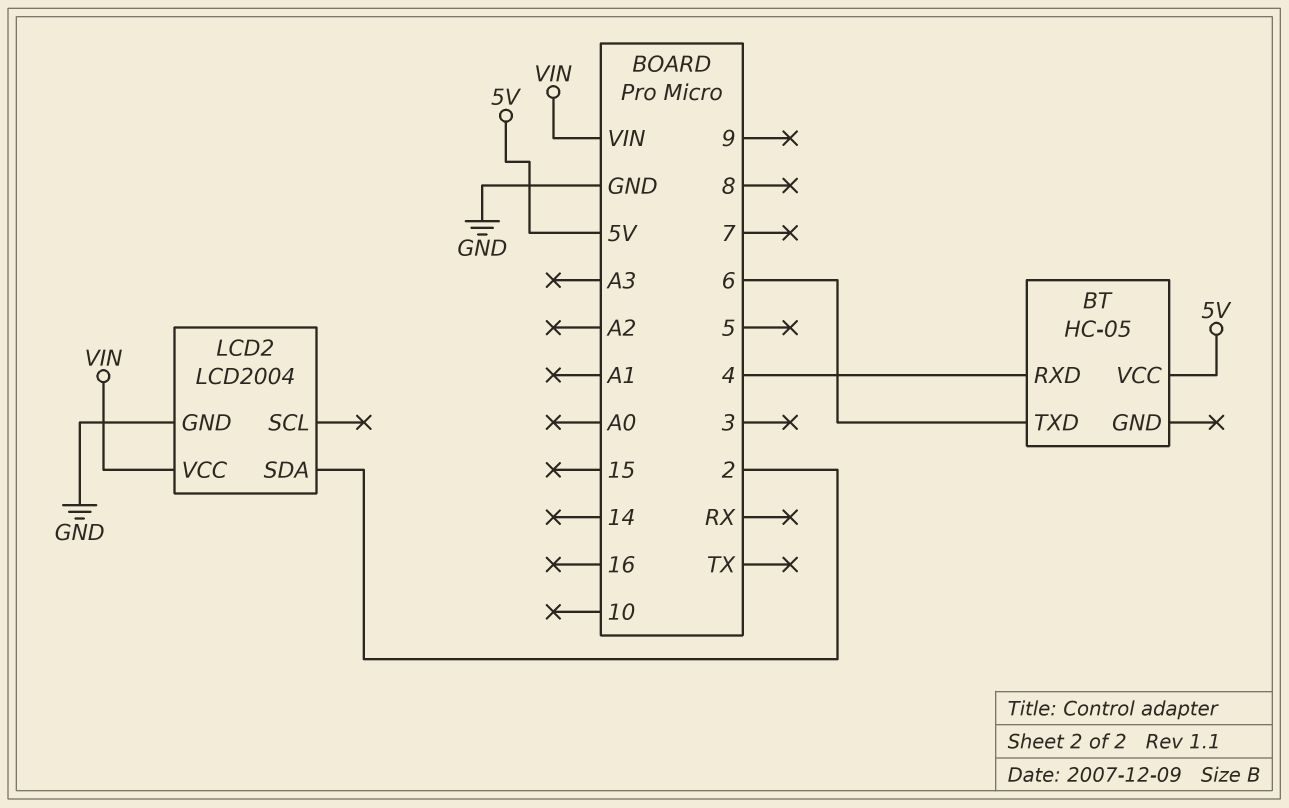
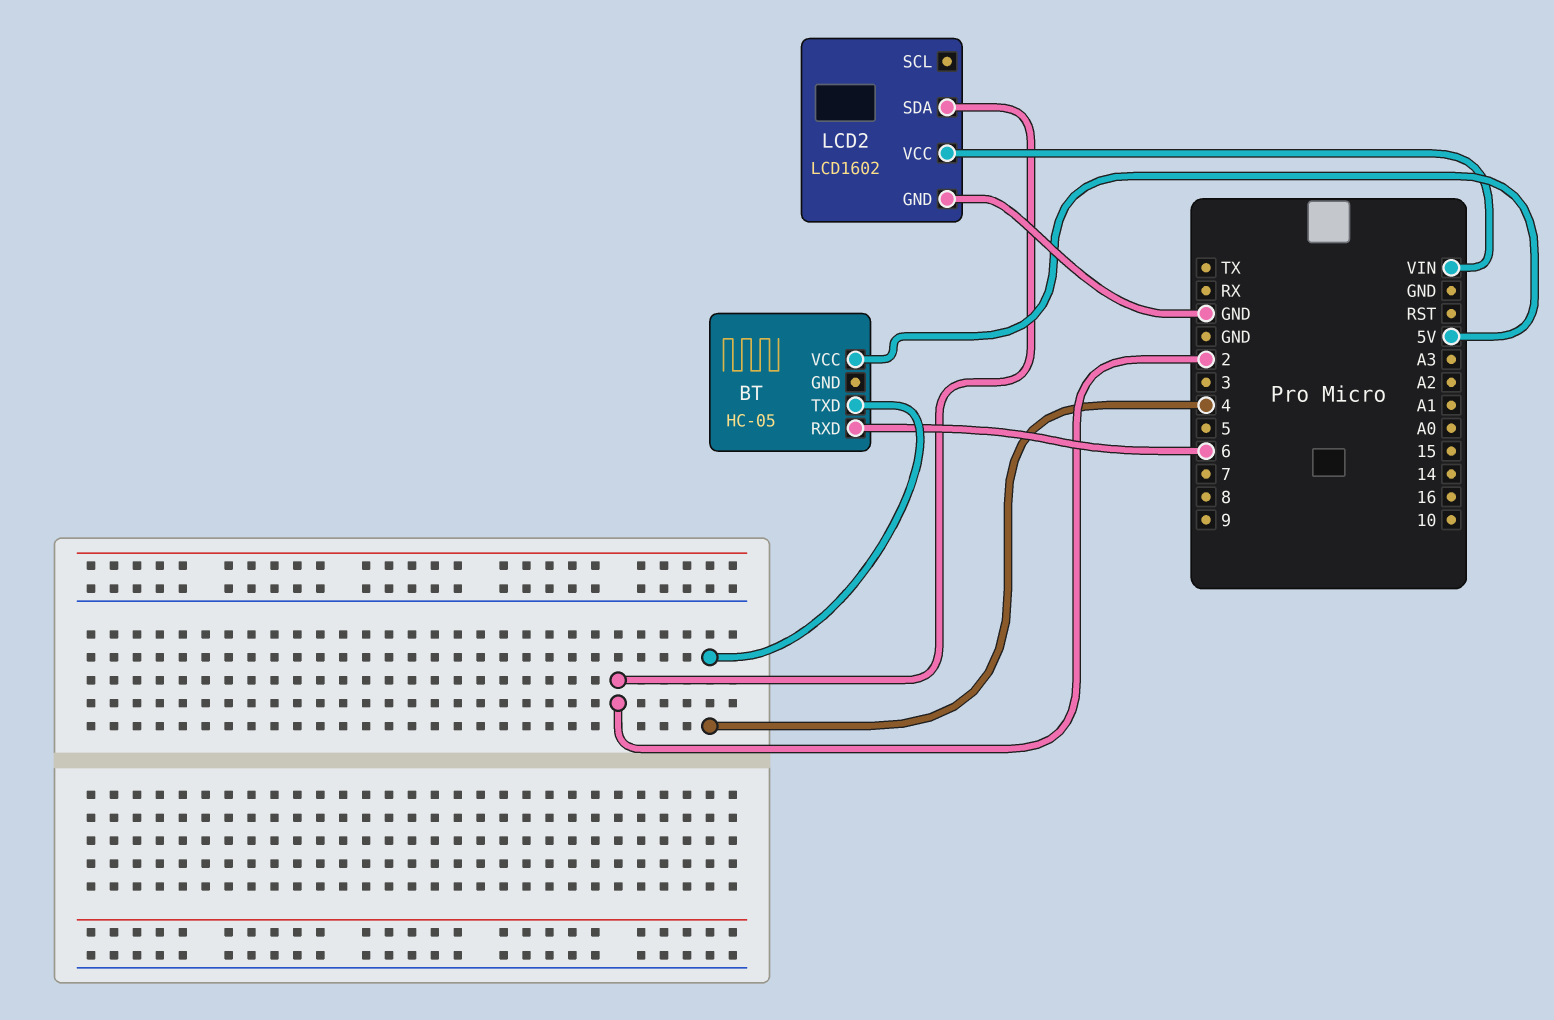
BT pin RXD: 4 -> 6
BT pin TXD: 6 -> 4
LCD2: LCD2004 -> LCD1602

